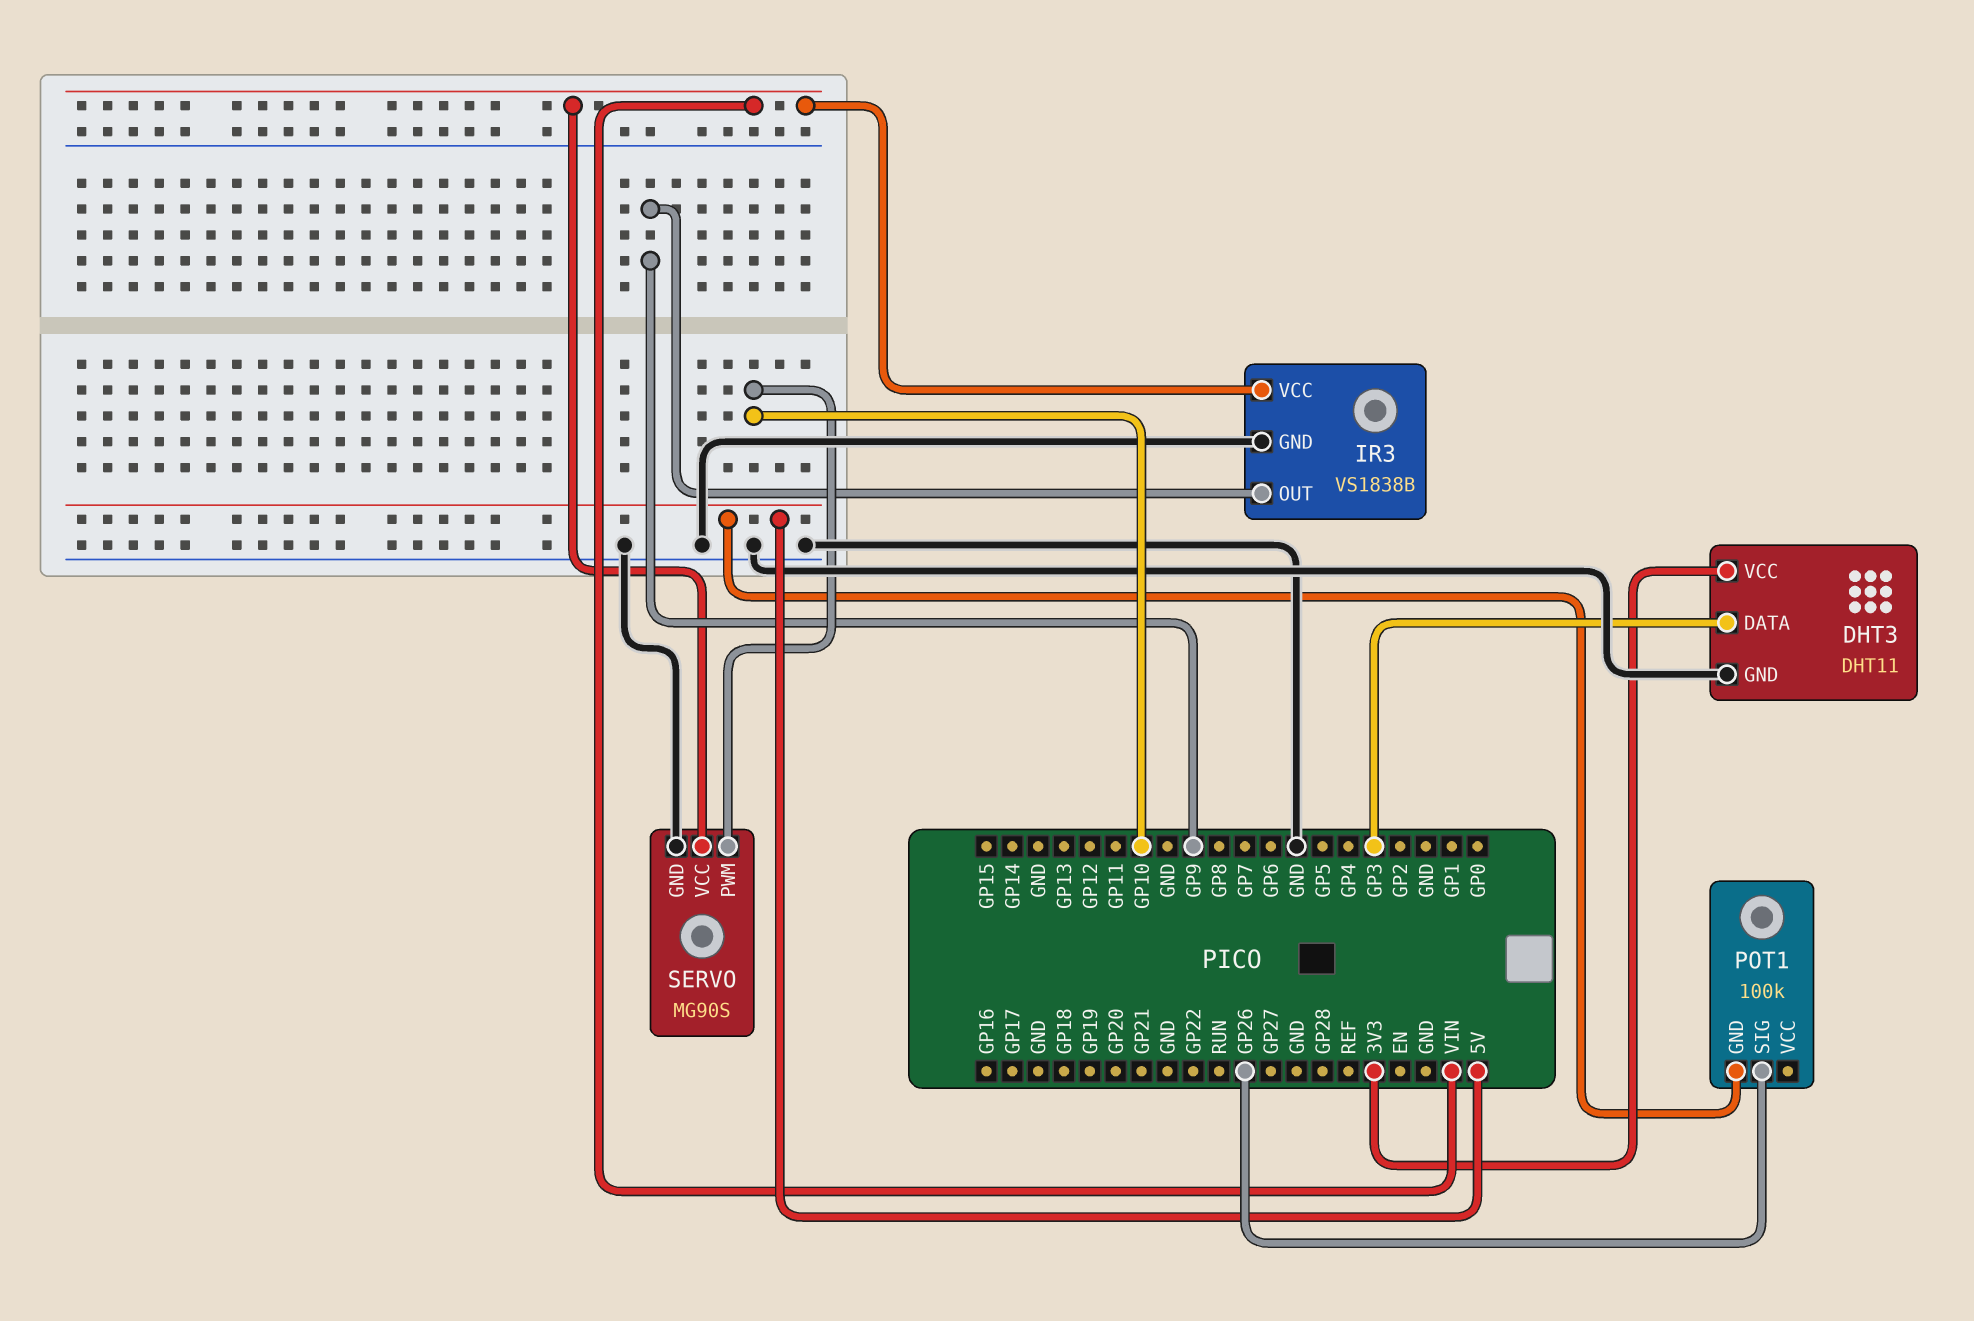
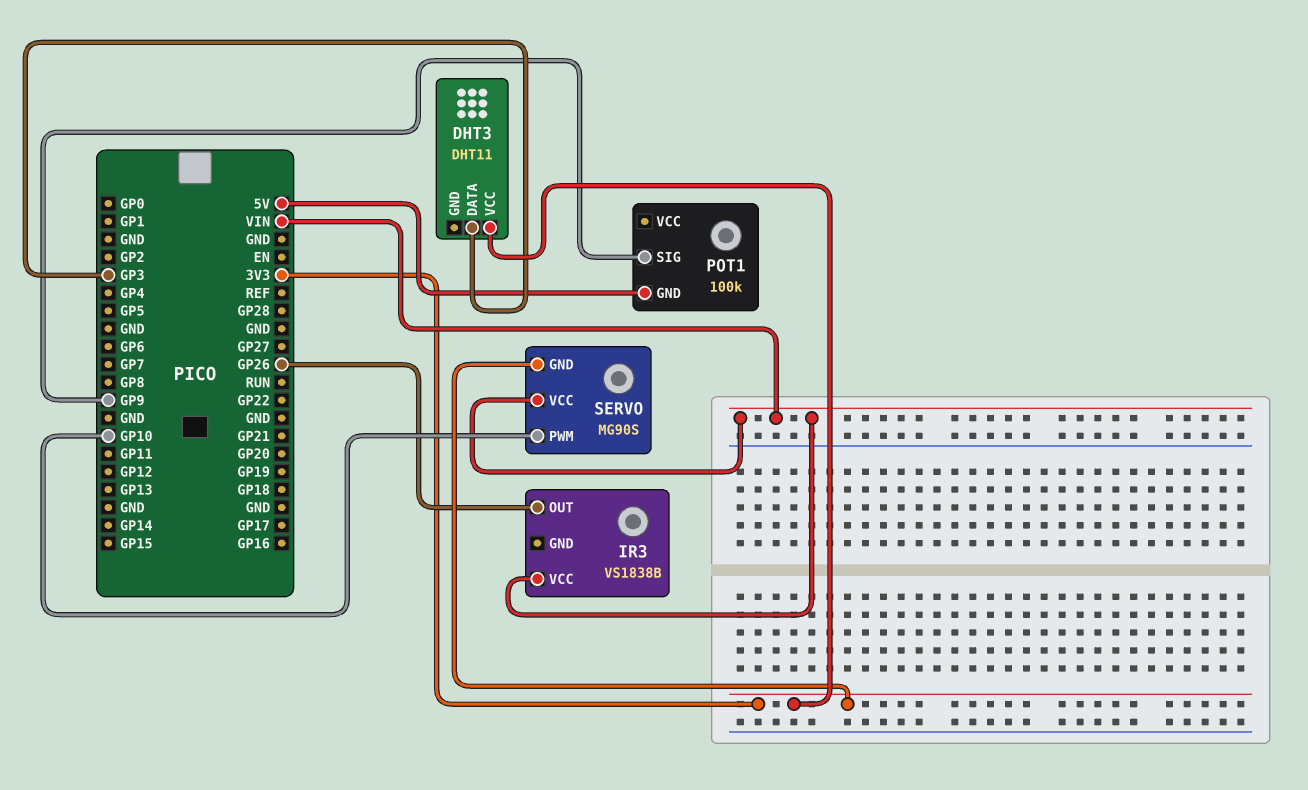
DHT3 pin GND: GND -> none
IR3 pin GND: GND -> none
IR3 pin OUT: GP9 -> GP26
POT1 pin SIG: GP26 -> GP9
SERVO pin GND: GND -> 3V3

